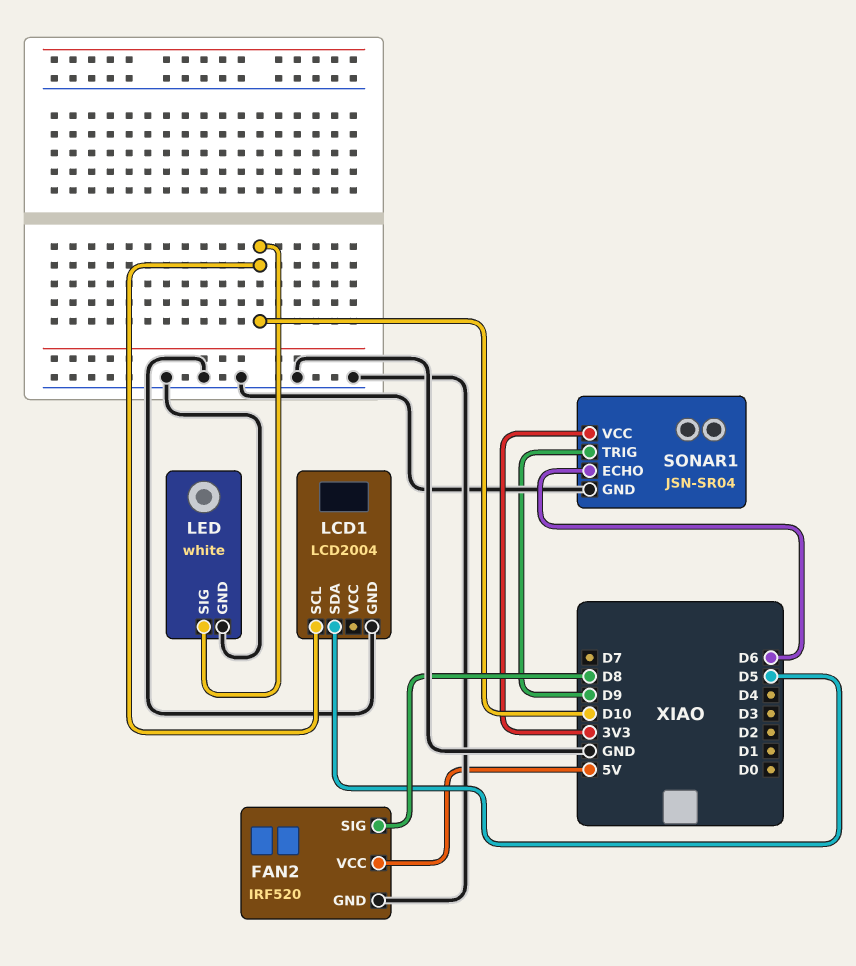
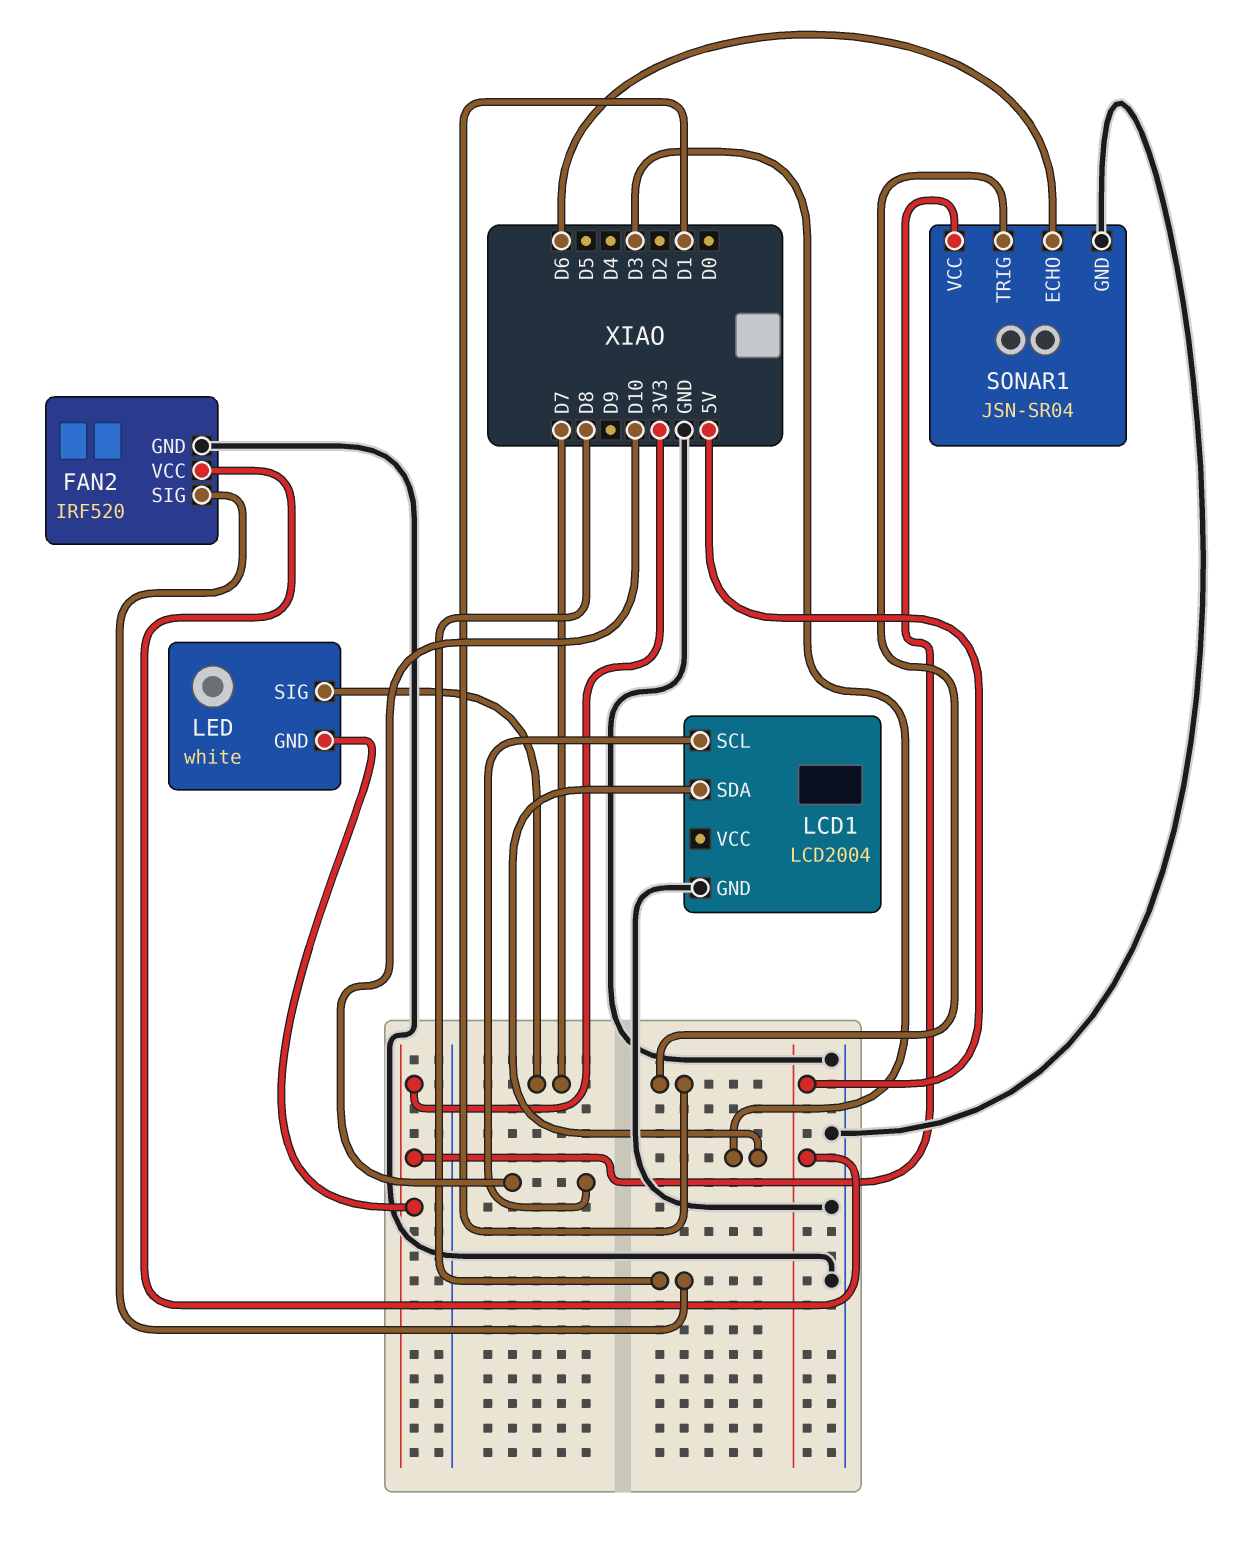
LCD1 pin SDA: D5 -> D3
LED pin GND: GND -> 3V3
LED pin SIG: D10 -> D7
SONAR1 pin TRIG: D9 -> D1

